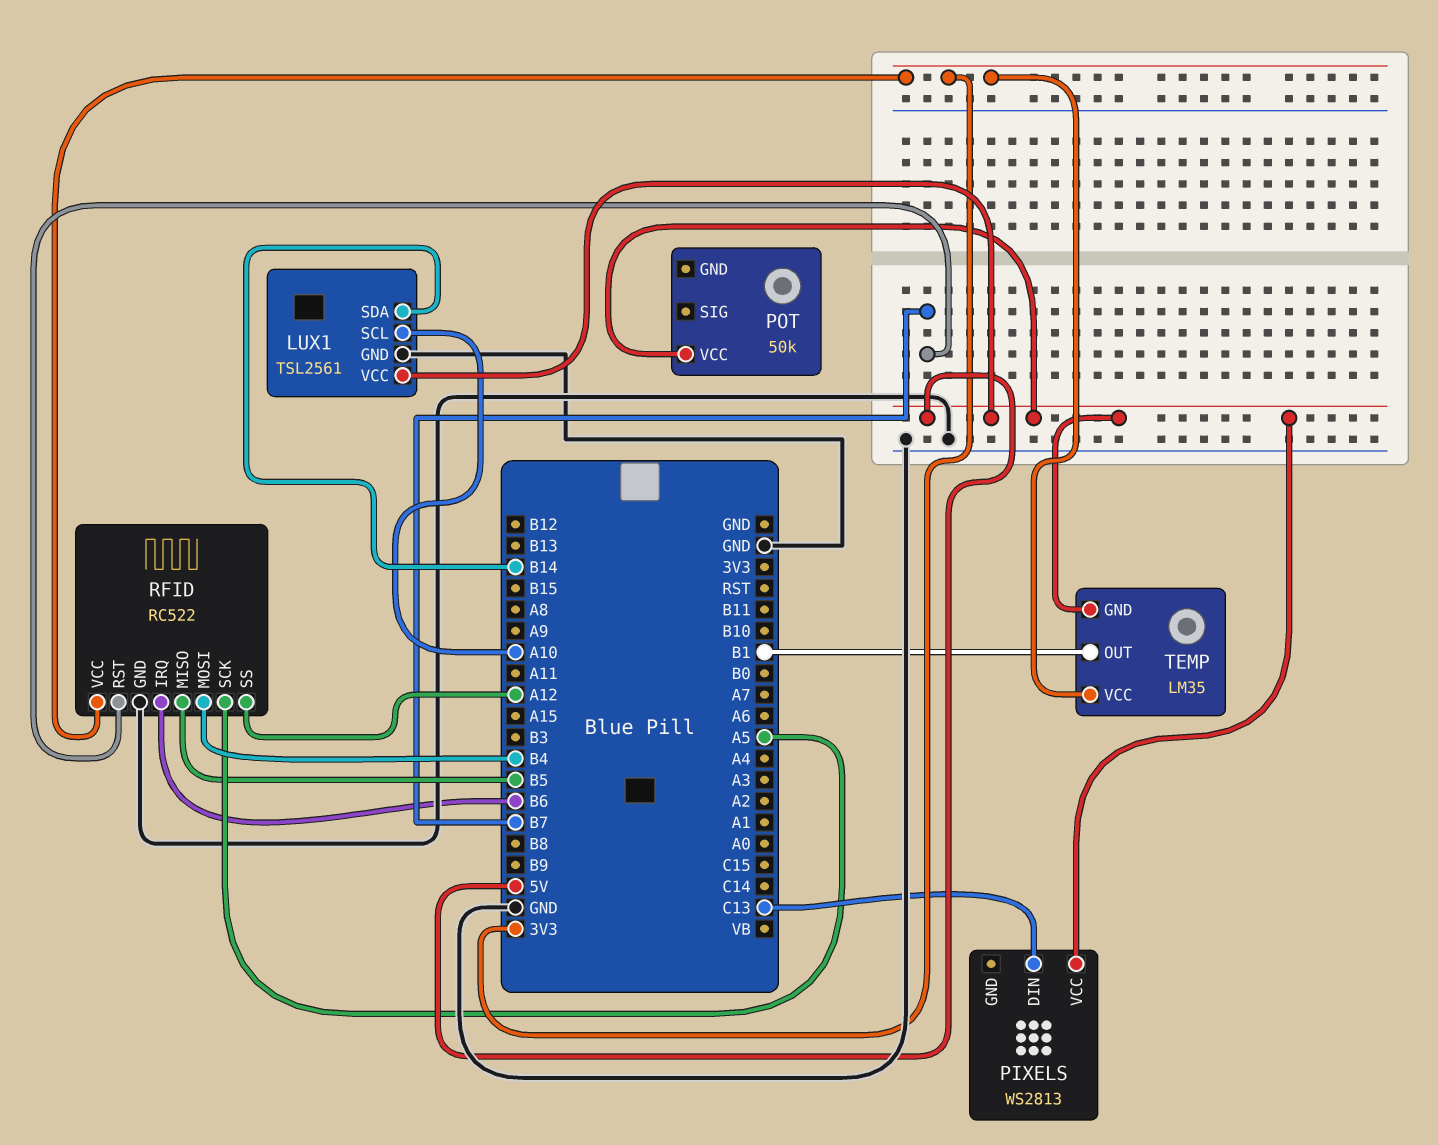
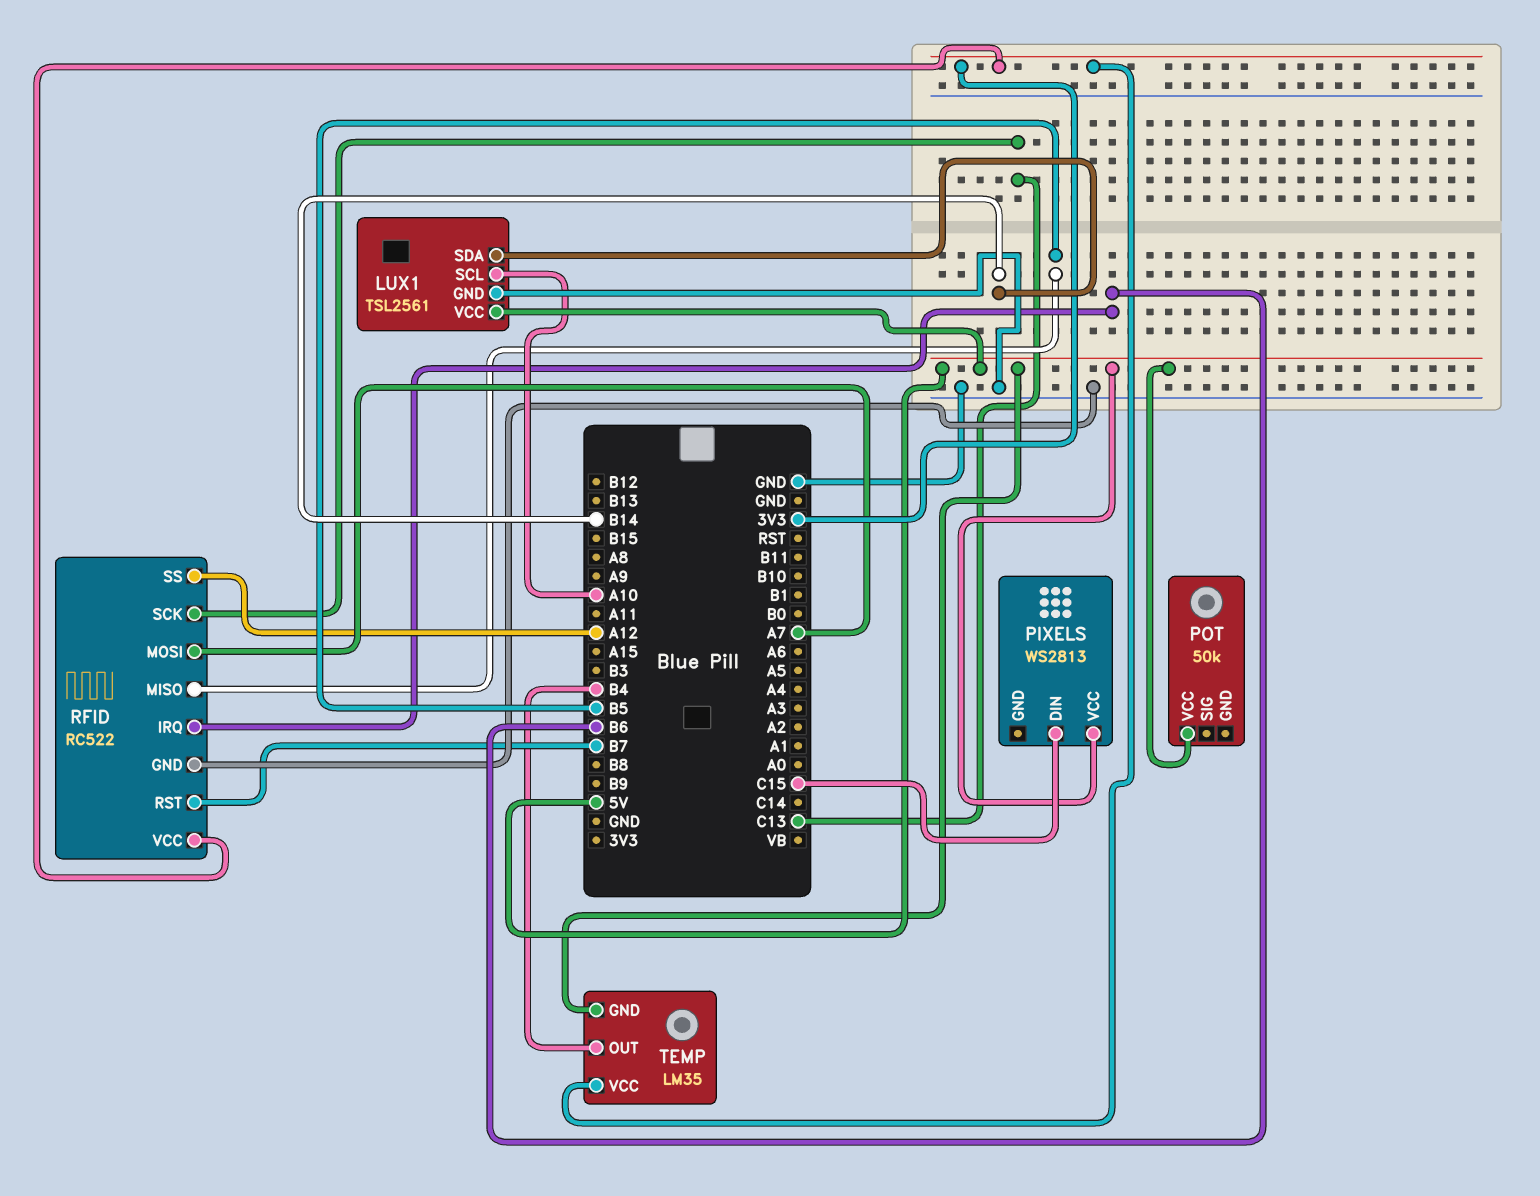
PIXELS pin DIN: C13 -> C15
RFID pin MOSI: B4 -> A7
RFID pin SCK: A5 -> C13
TEMP pin OUT: B1 -> B4

